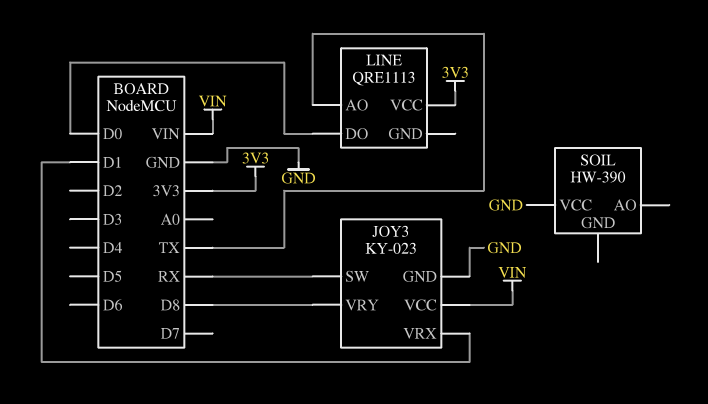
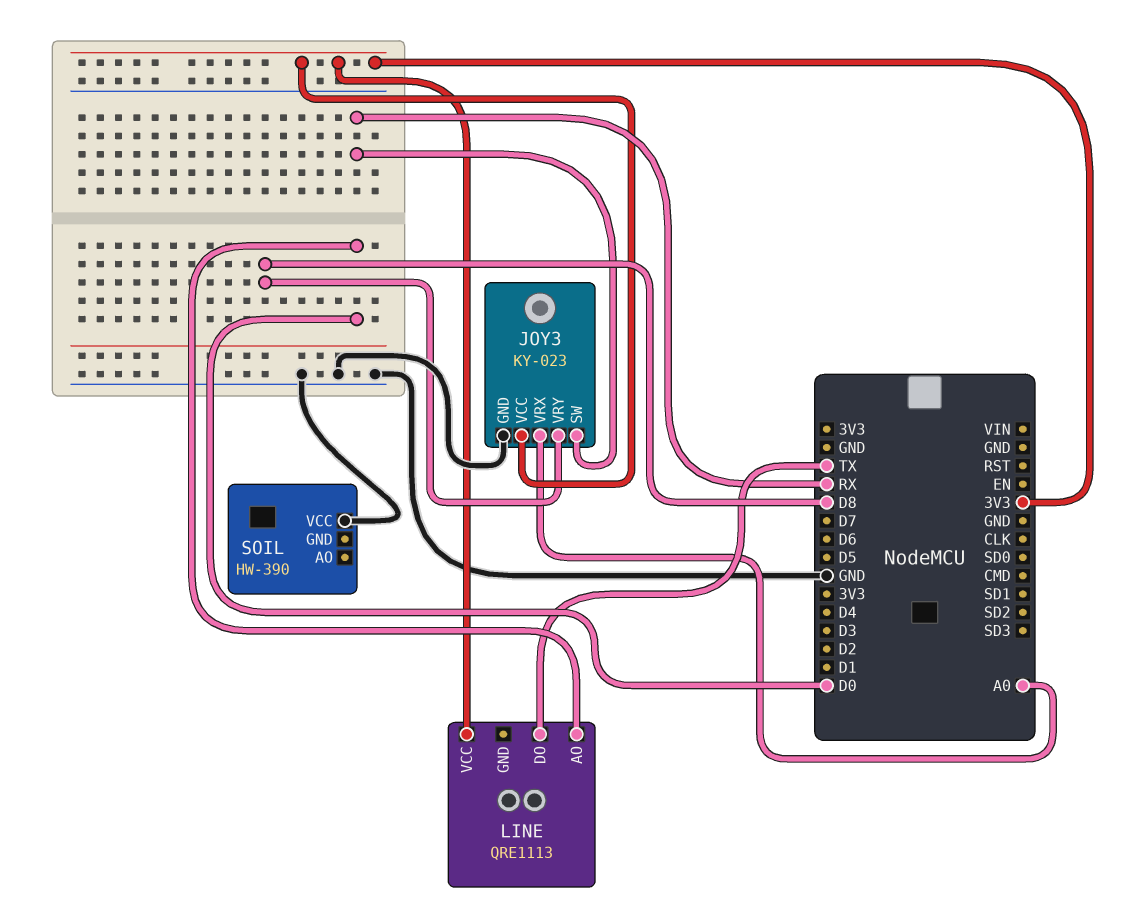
JOY3 pin VCC: VIN -> 3V3
JOY3 pin VRX: D1 -> A0
LINE pin AO: TX -> D0
LINE pin DO: D0 -> TX

